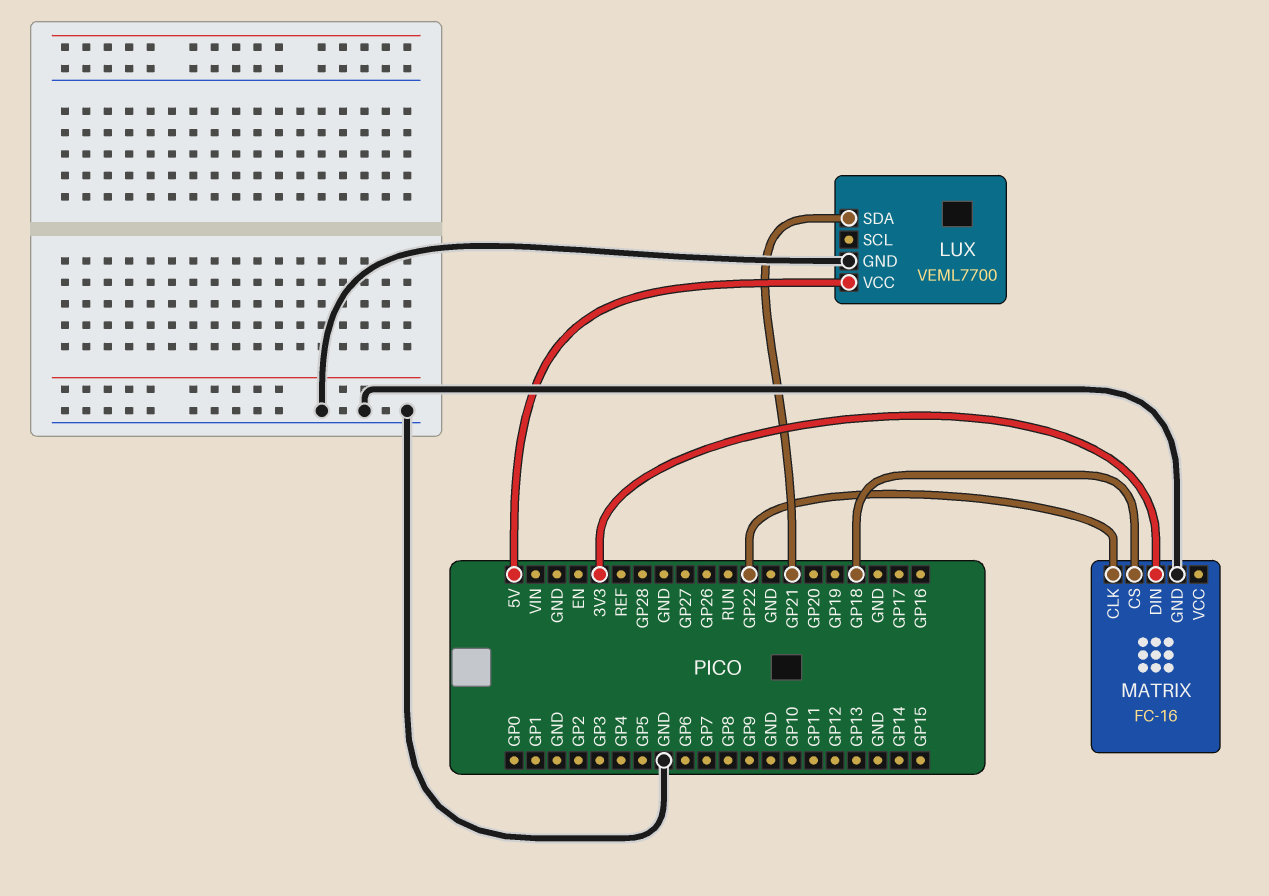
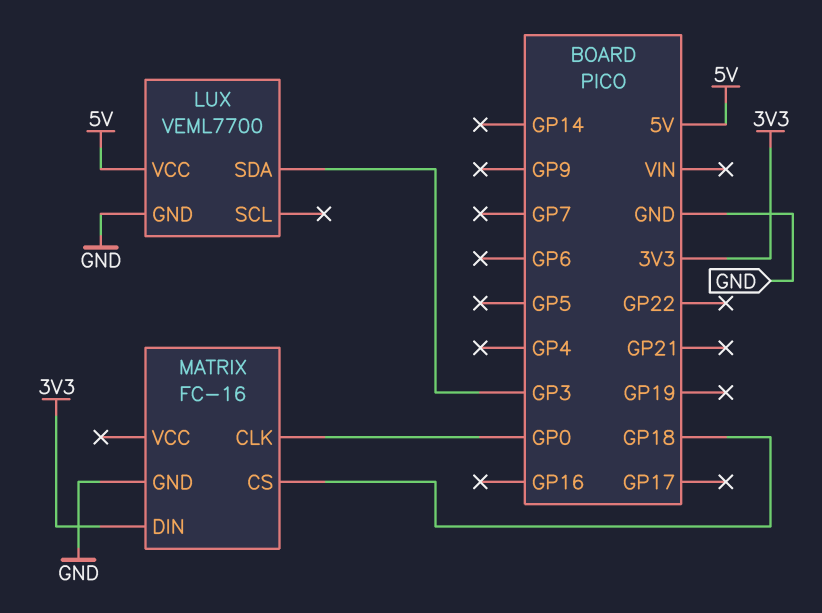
LUX pin SDA: GP21 -> GP3
MATRIX pin CLK: GP22 -> GP0

